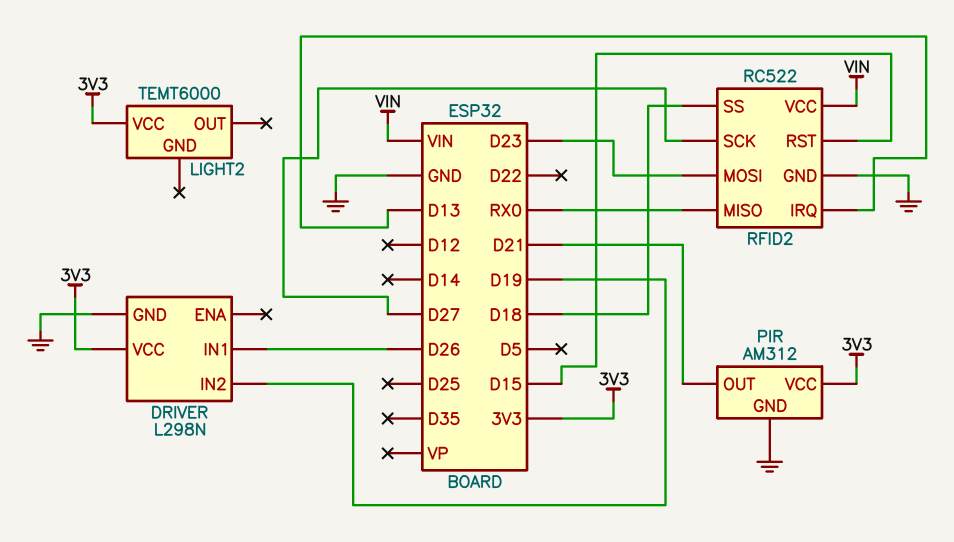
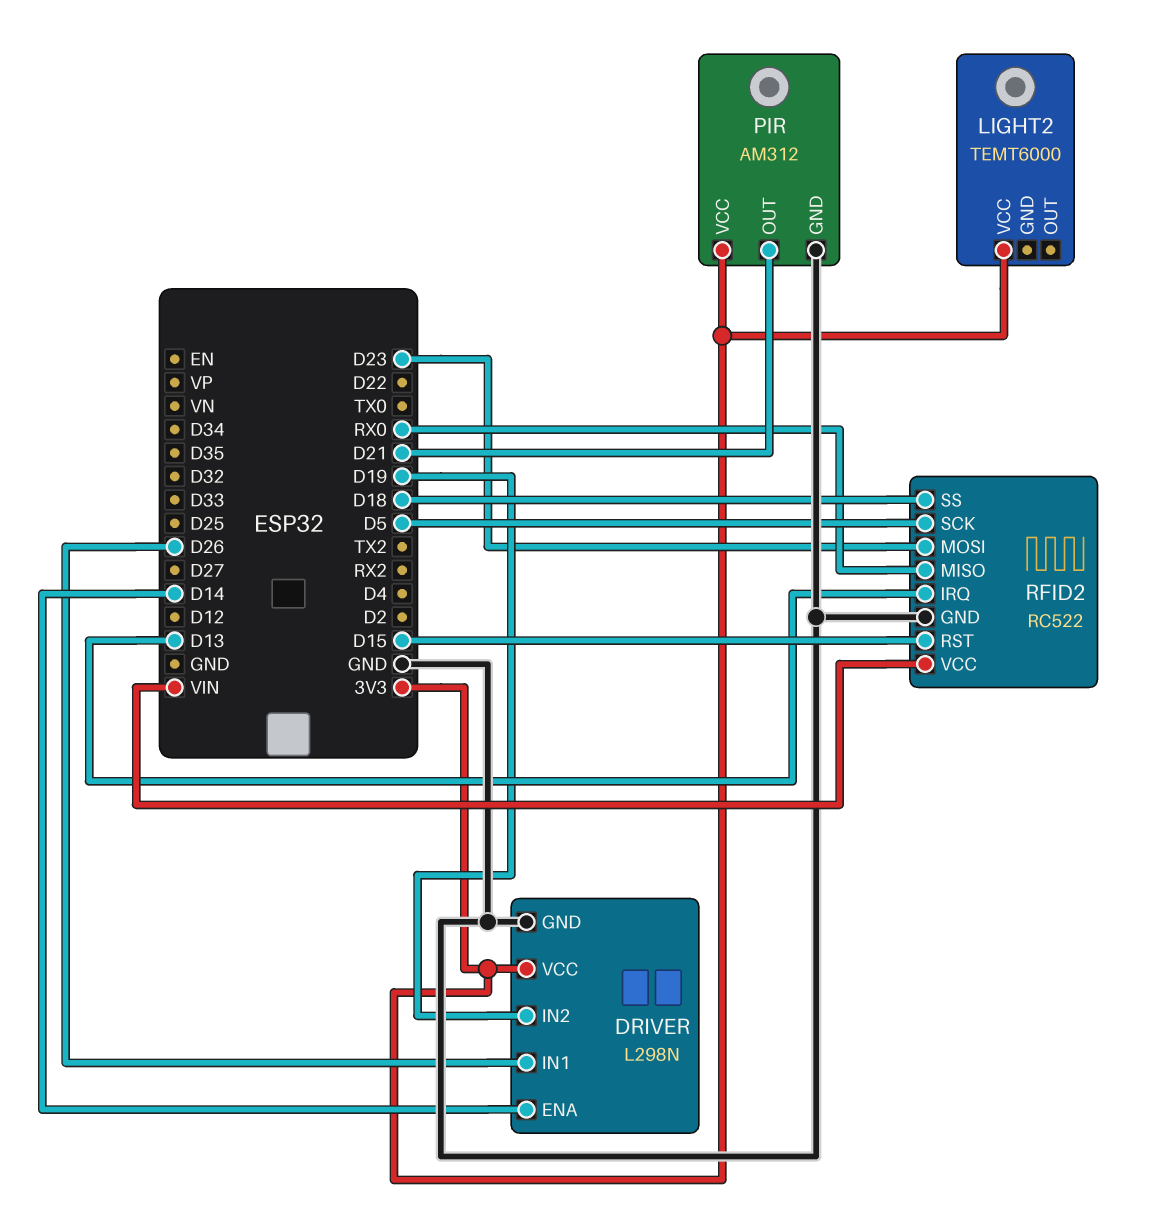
DRIVER pin ENA: none -> D14
RFID2 pin SCK: D27 -> D5

